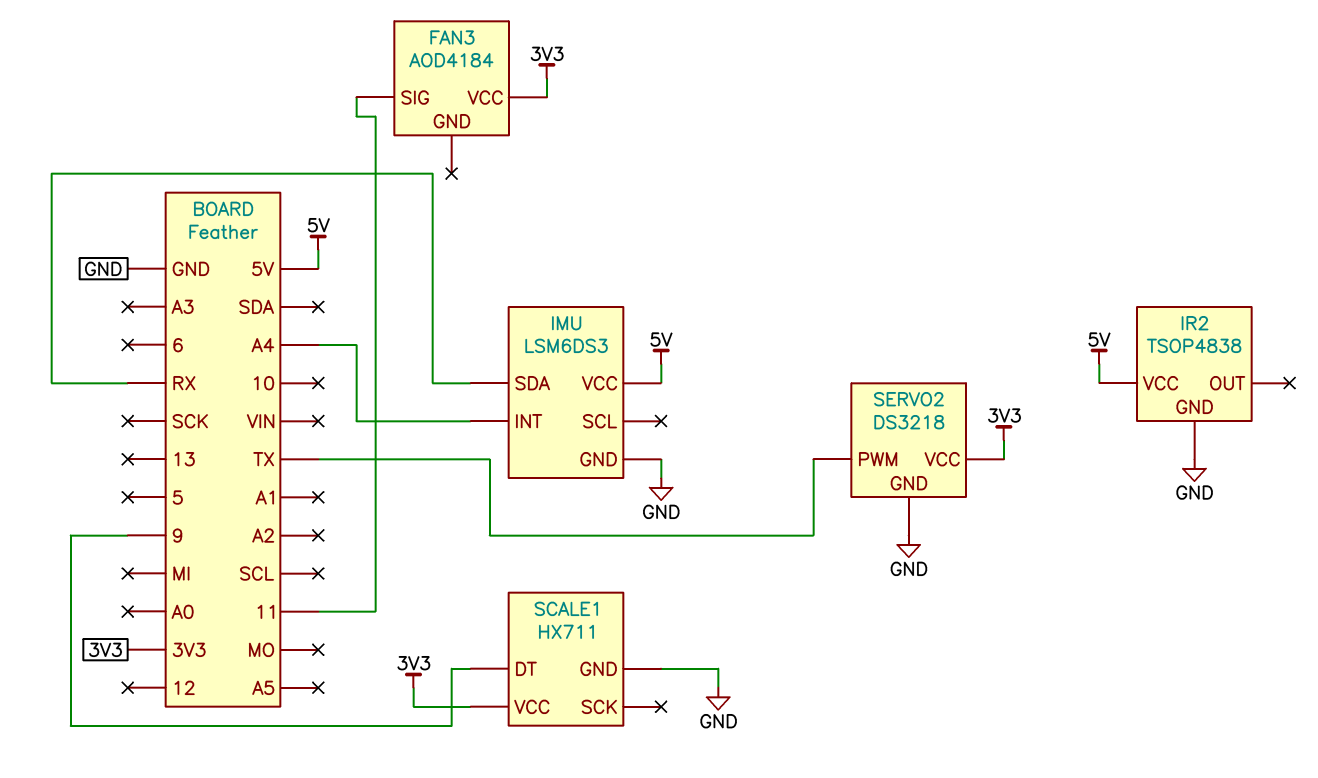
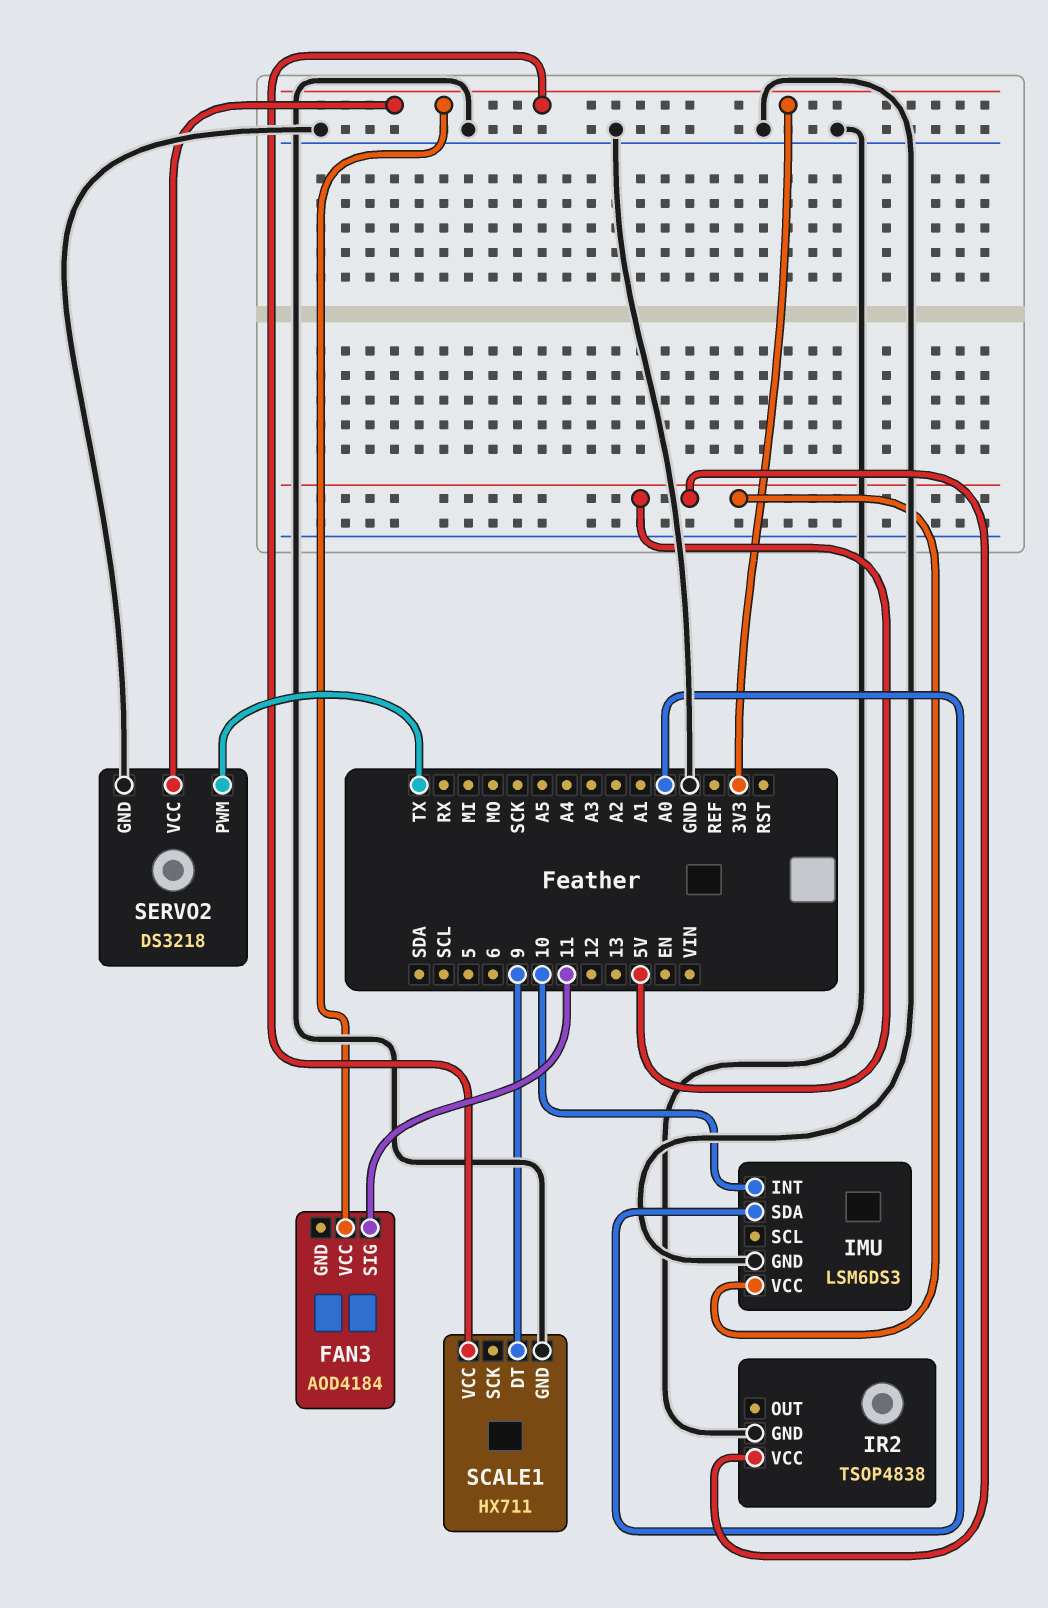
IMU pin INT: A4 -> 10
IMU pin SDA: RX -> A0

